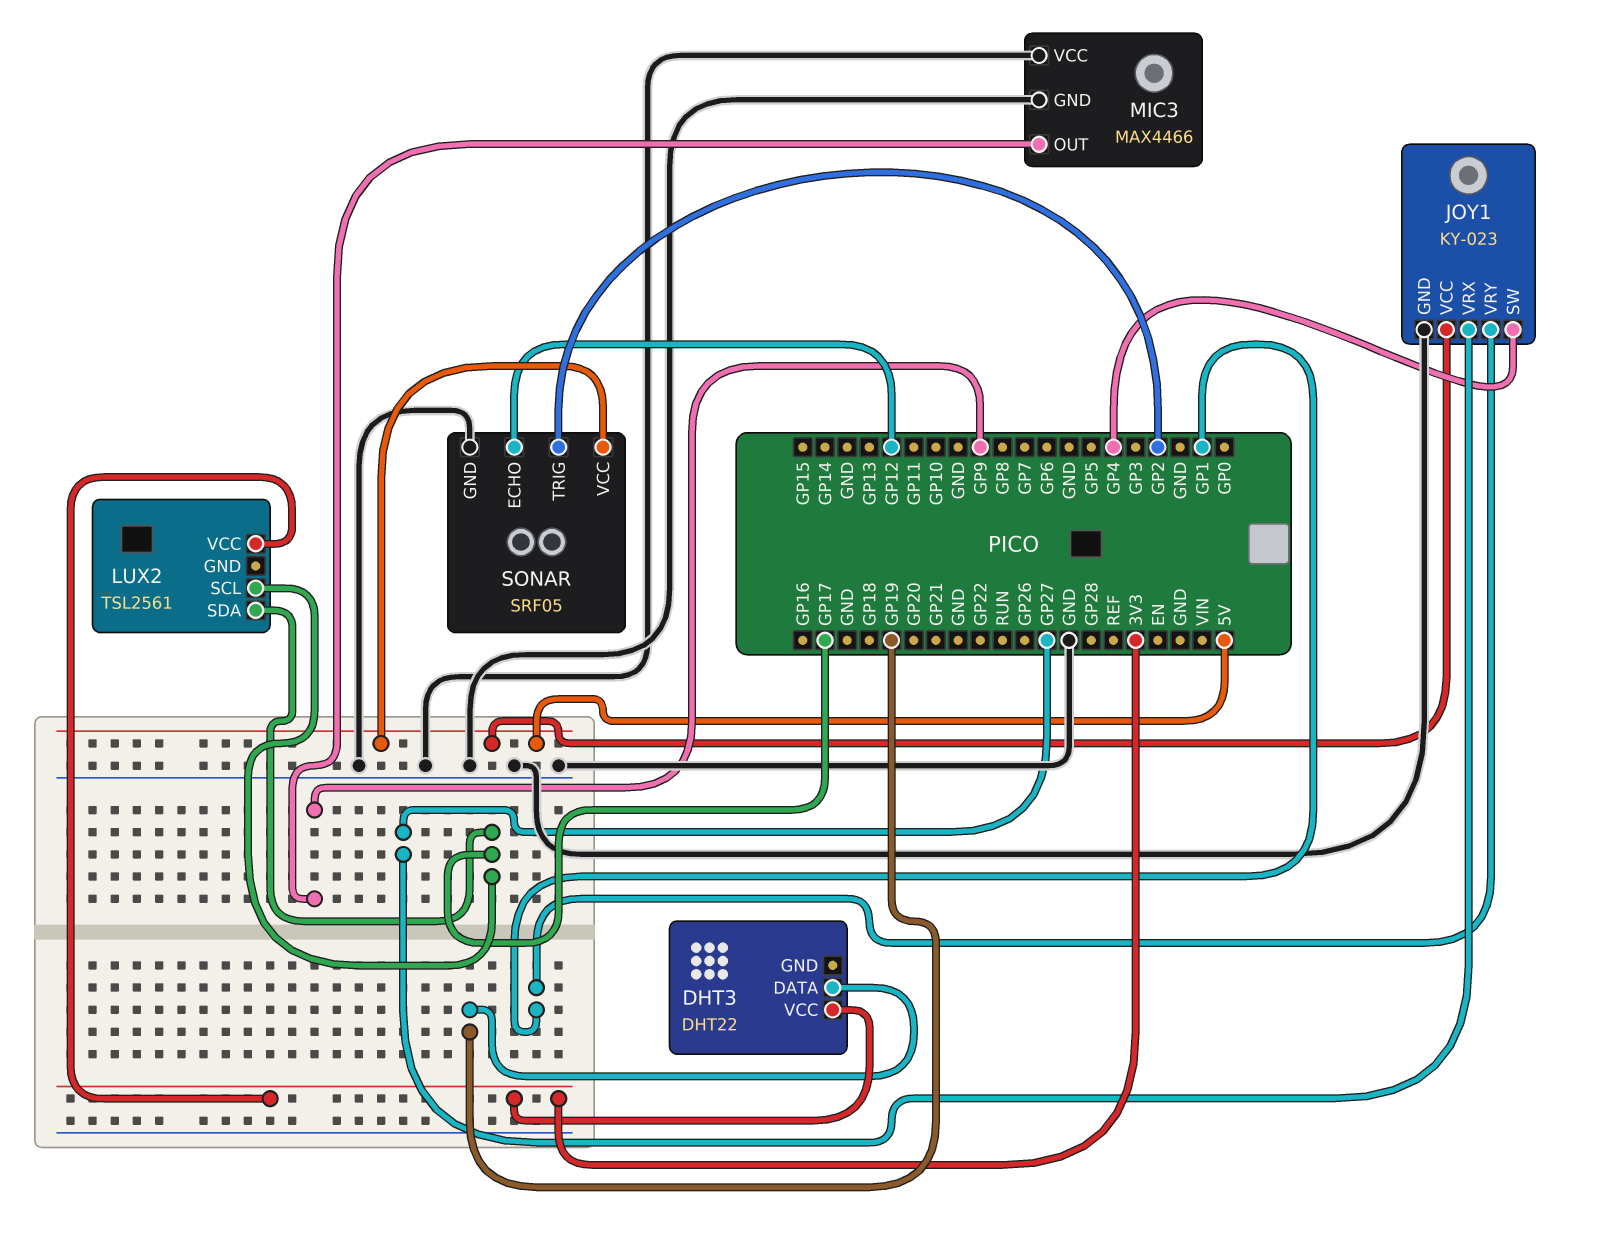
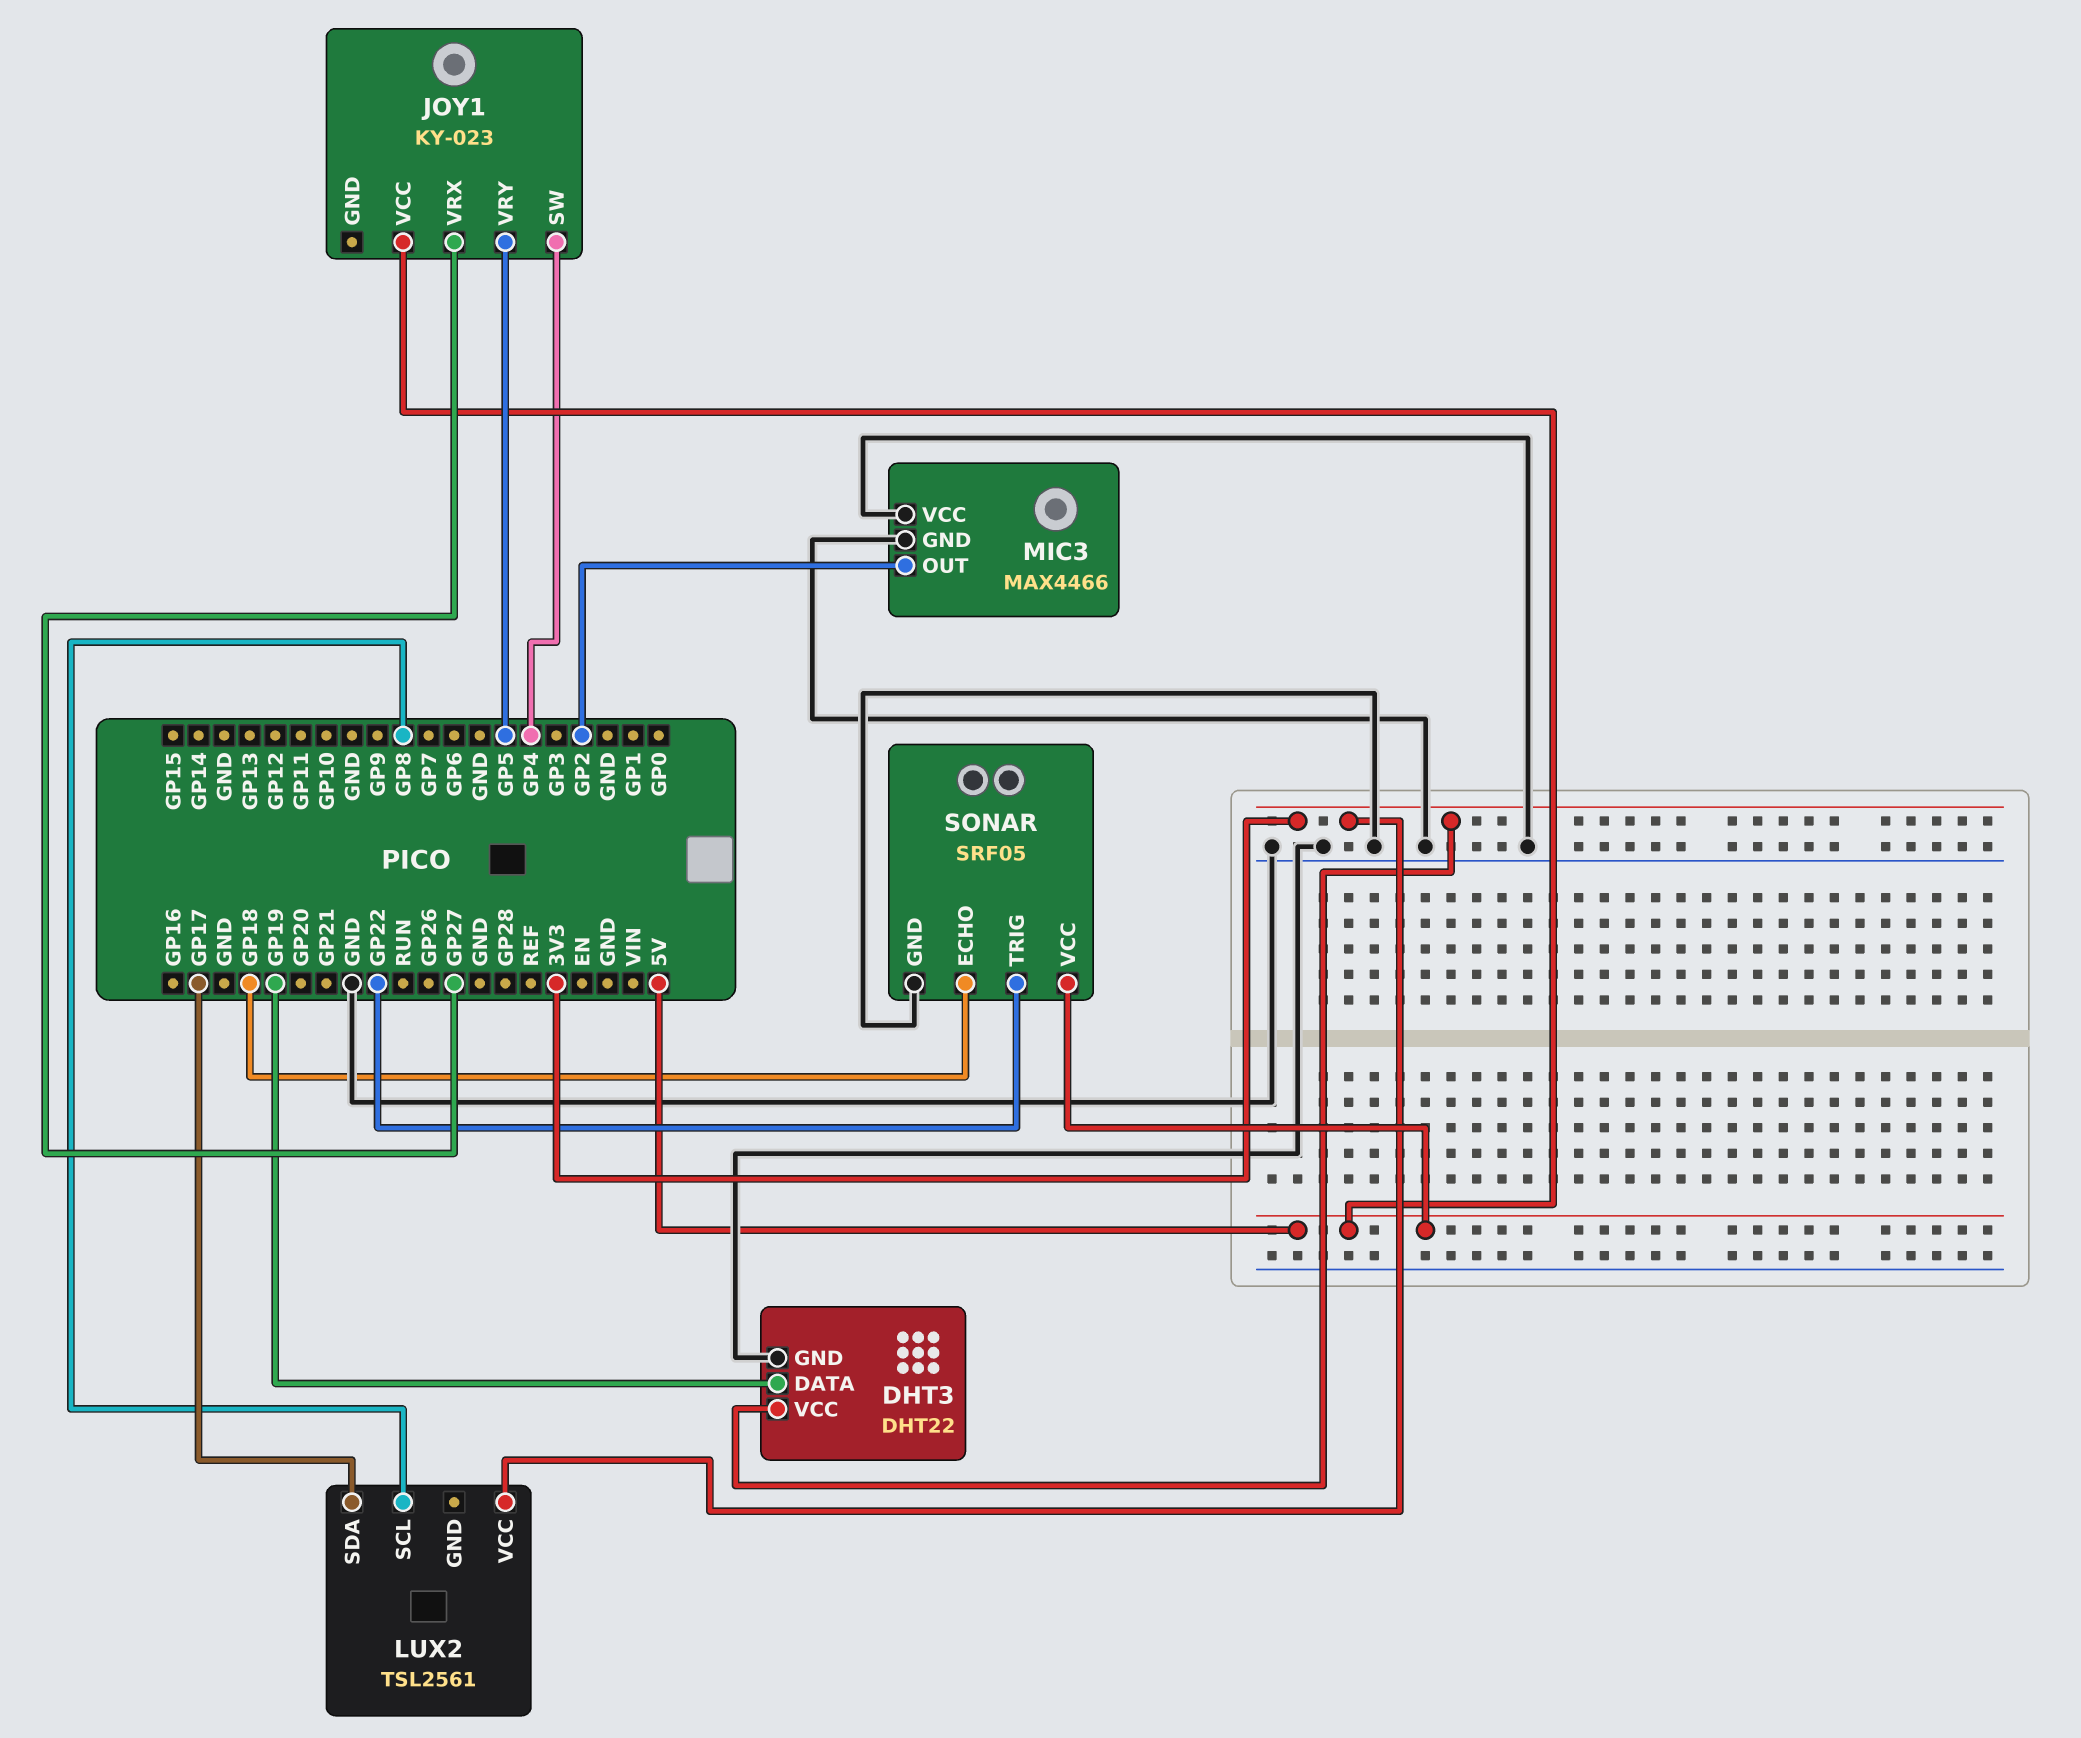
DHT3 pin GND: none -> GND
JOY1 pin GND: GND -> none
JOY1 pin VRY: GP1 -> GP5
LUX2 pin SCL: GP17 -> GP8
MIC3 pin OUT: GP9 -> GP2
SONAR pin ECHO: GP12 -> GP18
SONAR pin TRIG: GP2 -> GP22

